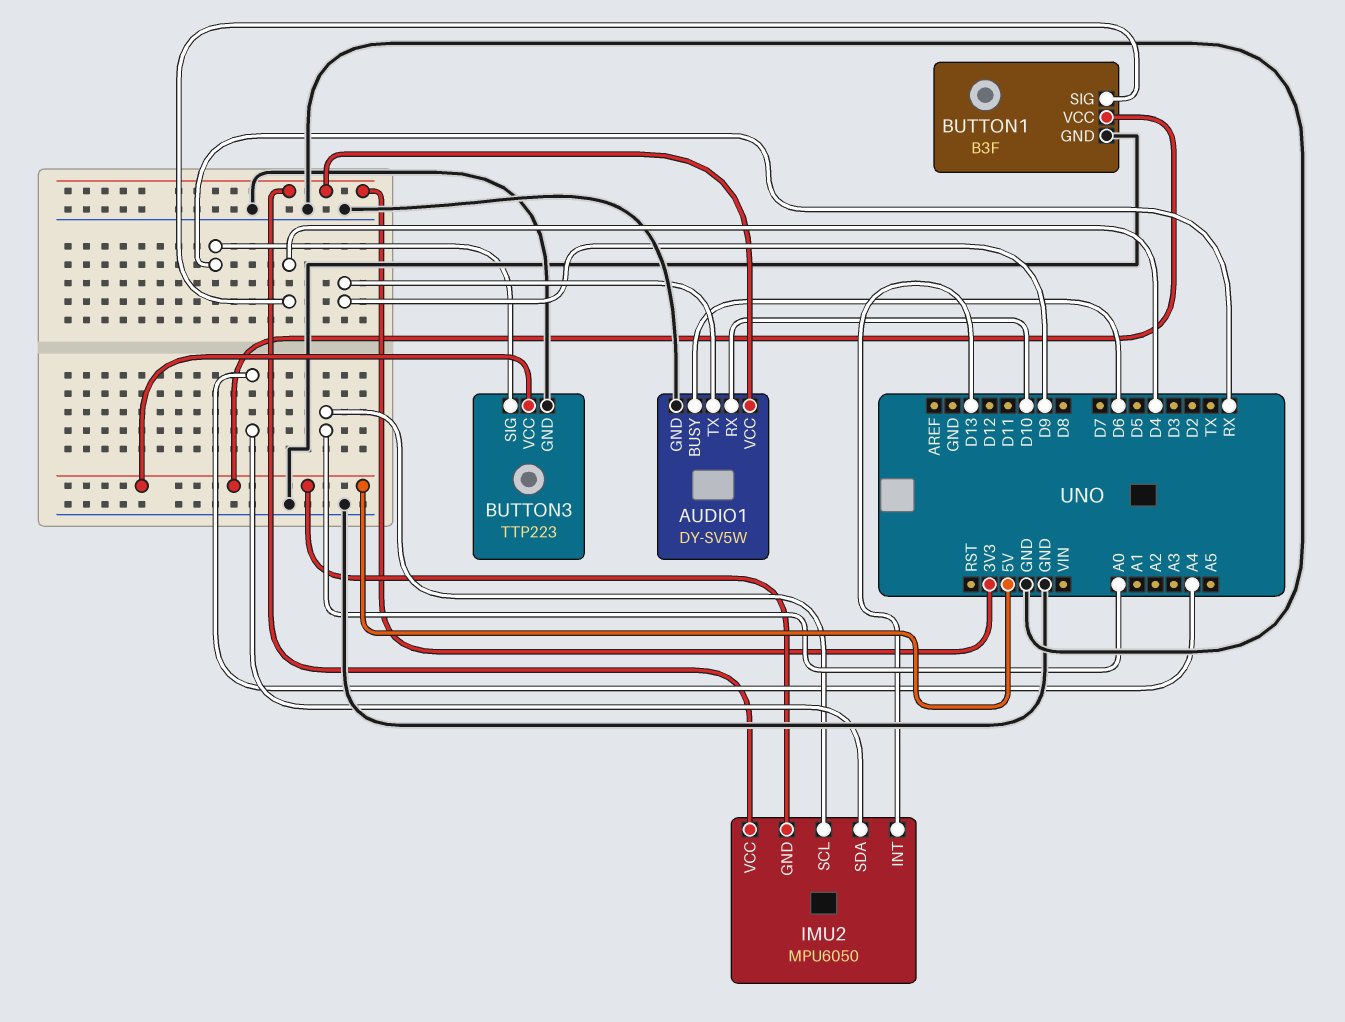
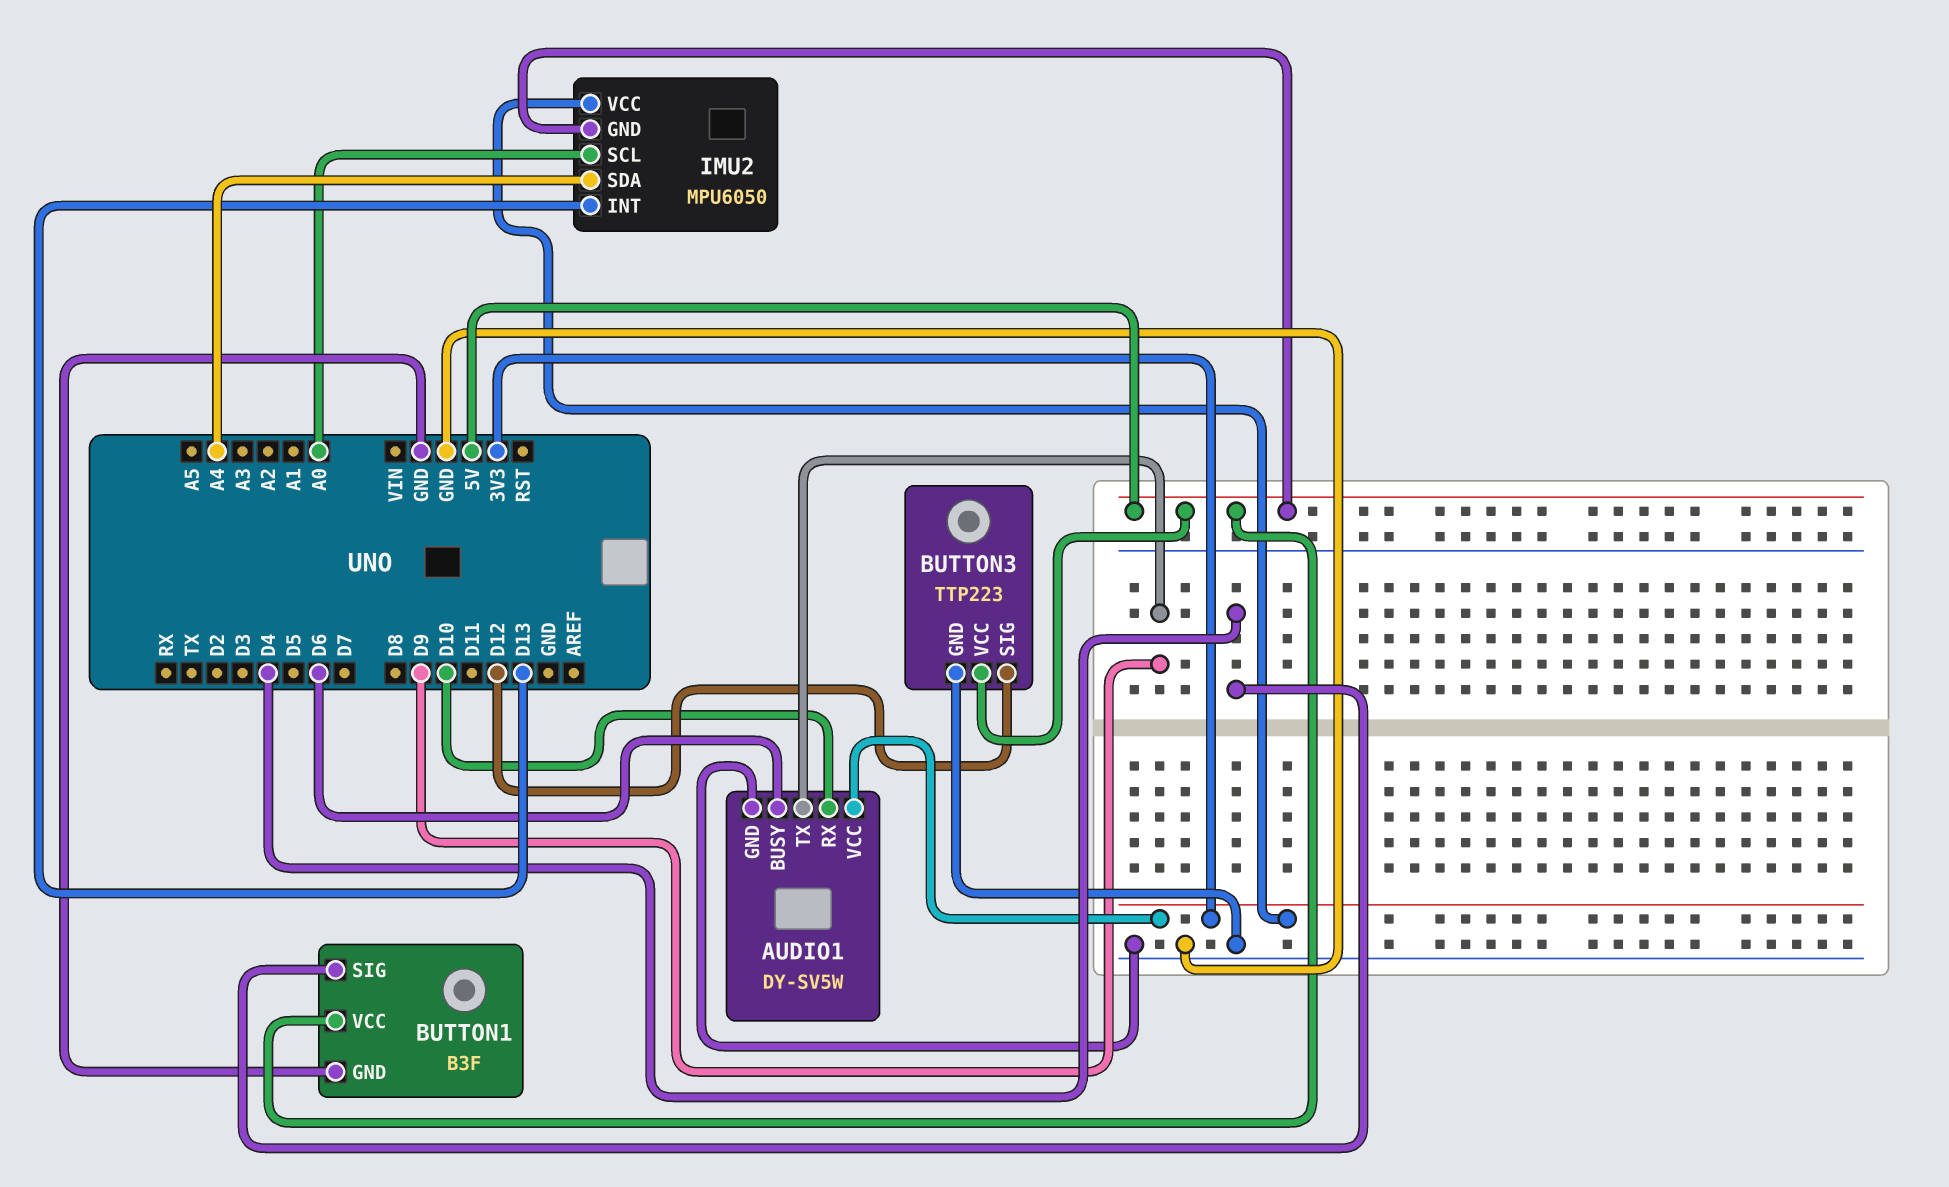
BUTTON3 pin SIG: RX -> D12

